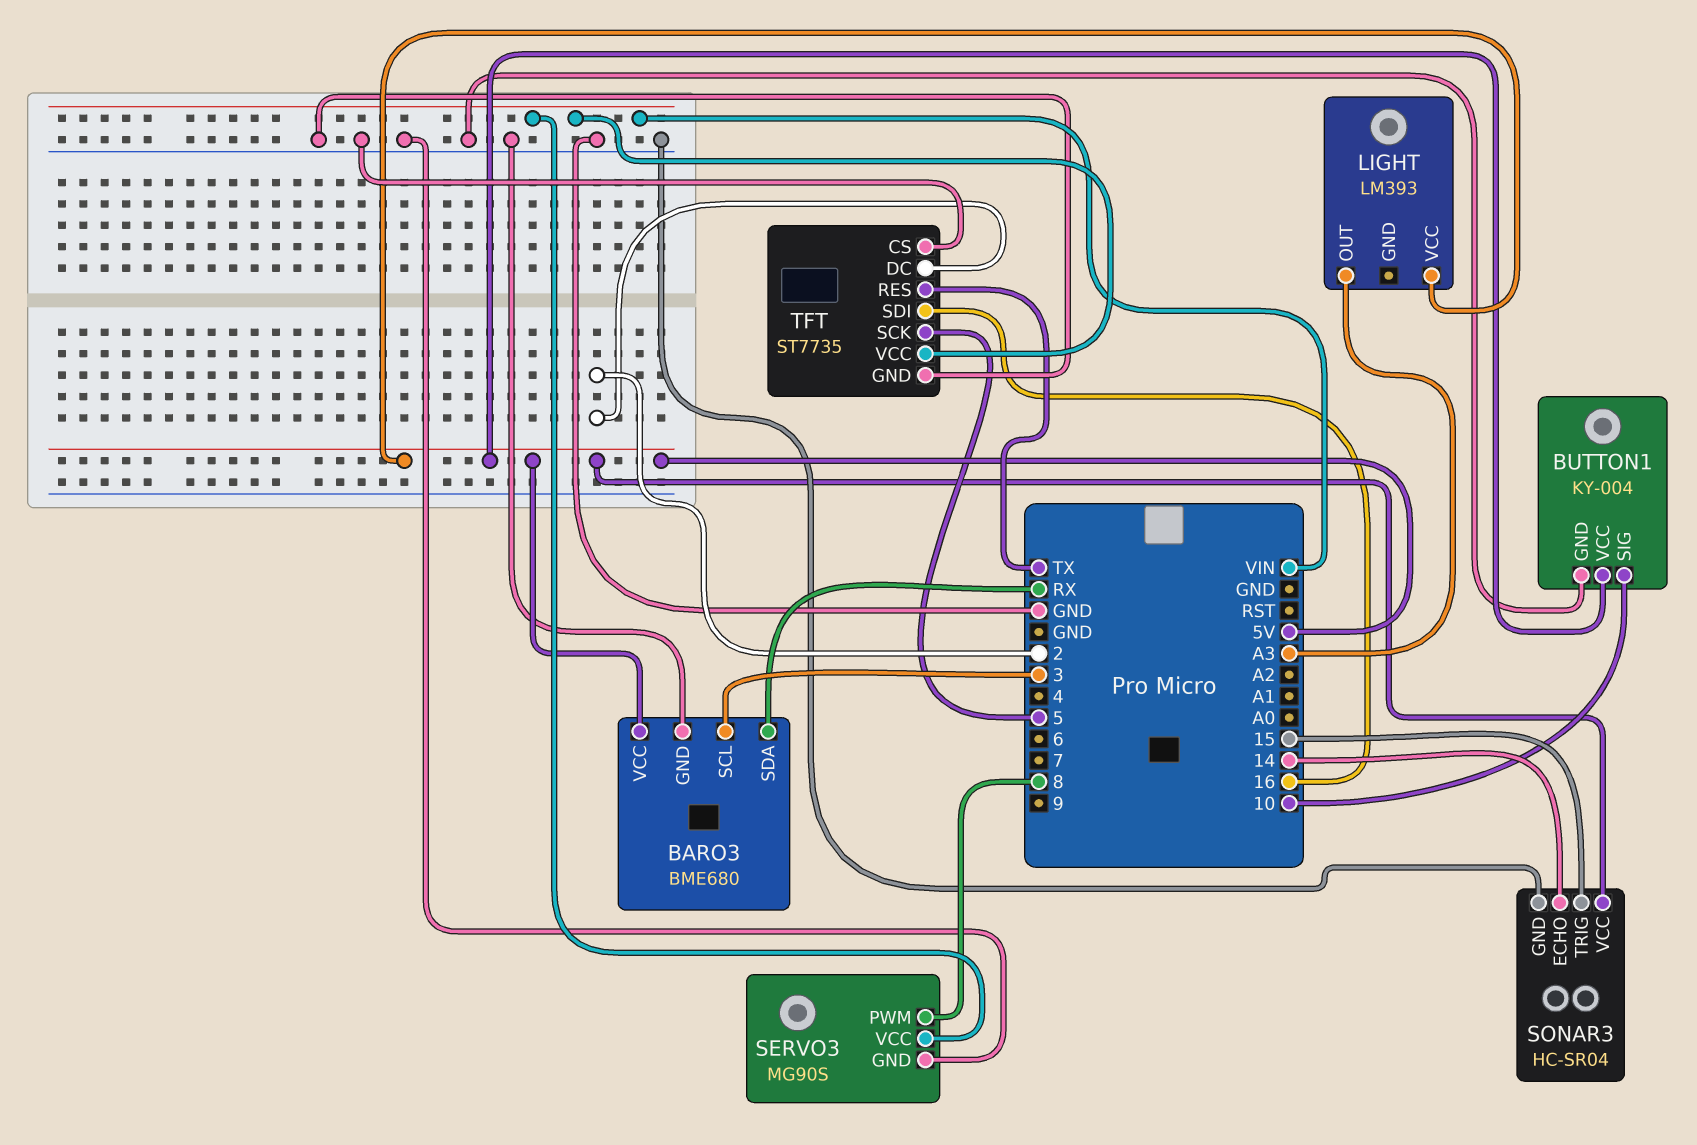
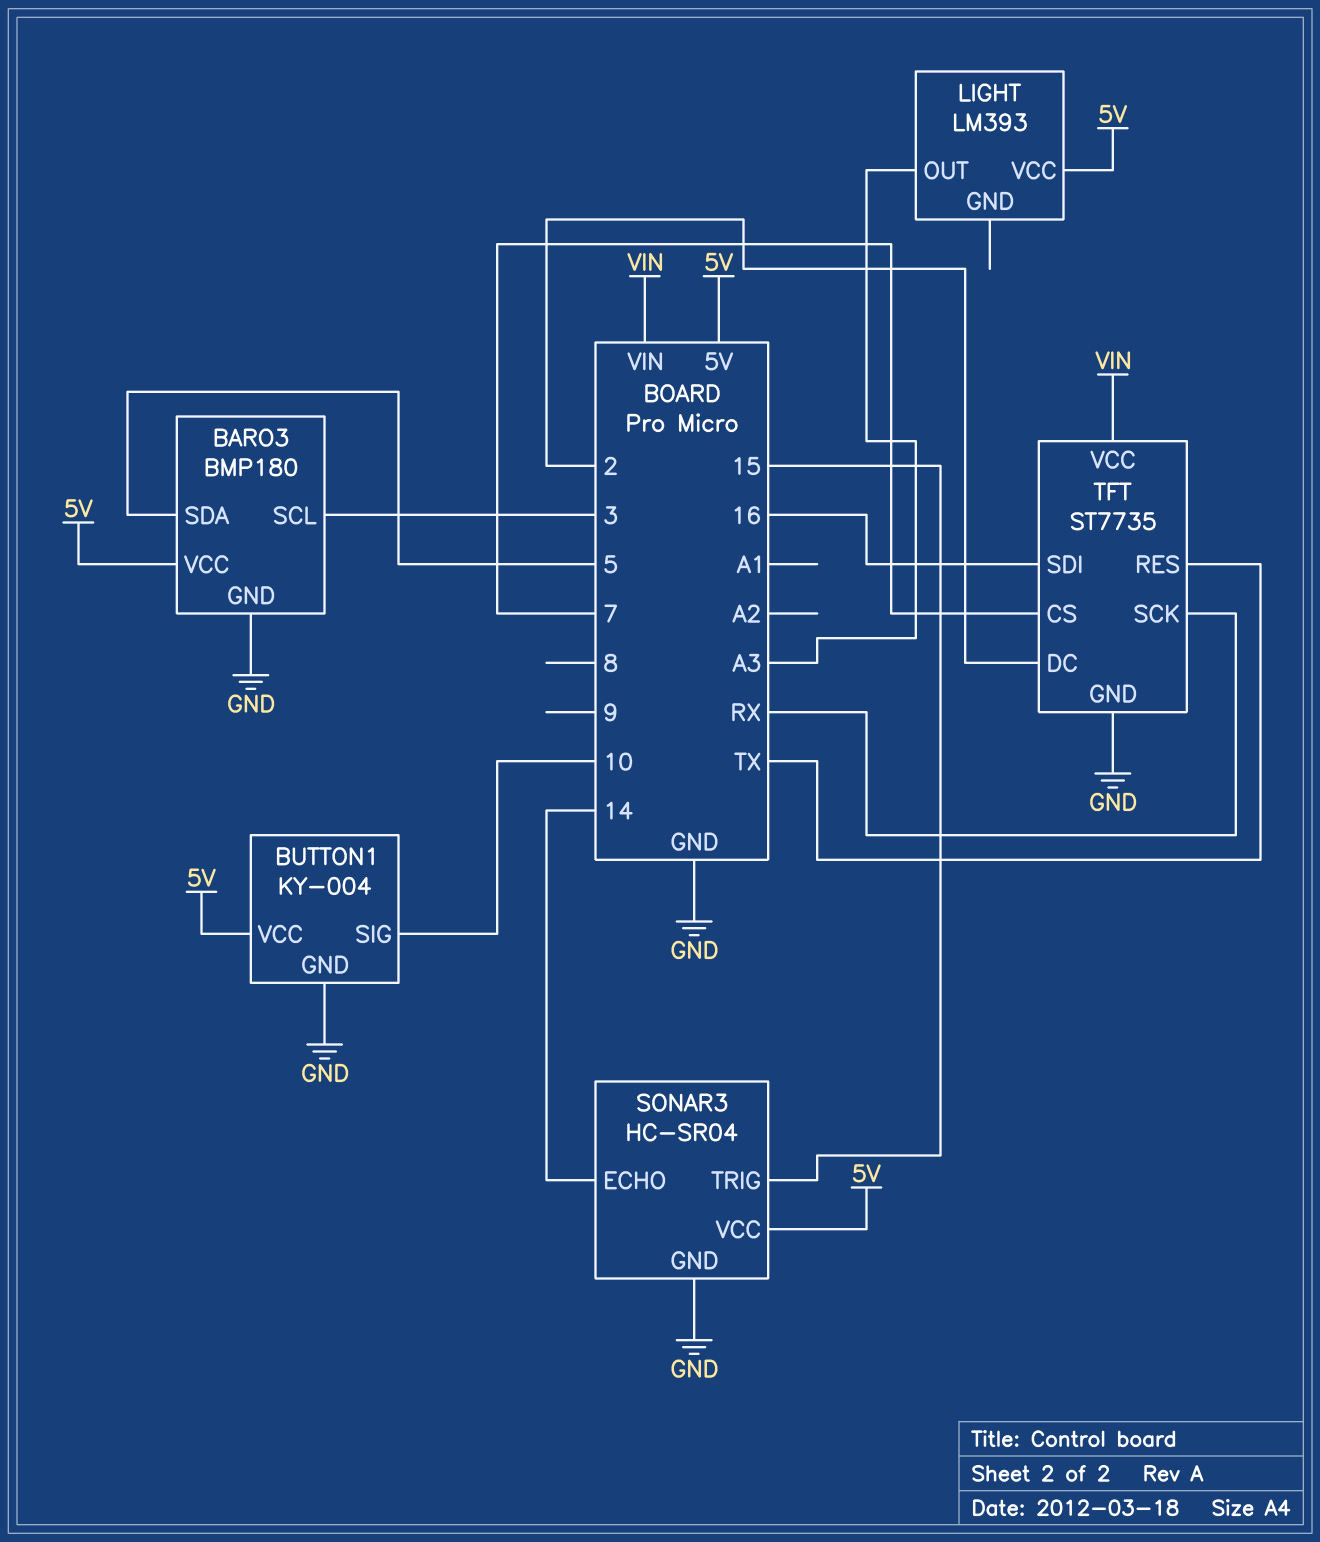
BARO3: BME680 -> BMP180
BARO3 pin SDA: RX -> 5
SERVO3: MG90S -> none
SERVO3 pin GND: GND -> none
SERVO3 pin PWM: 8 -> none
SERVO3 pin VCC: VIN -> none
TFT pin CS: GND -> 7
TFT pin SCK: 5 -> RX

